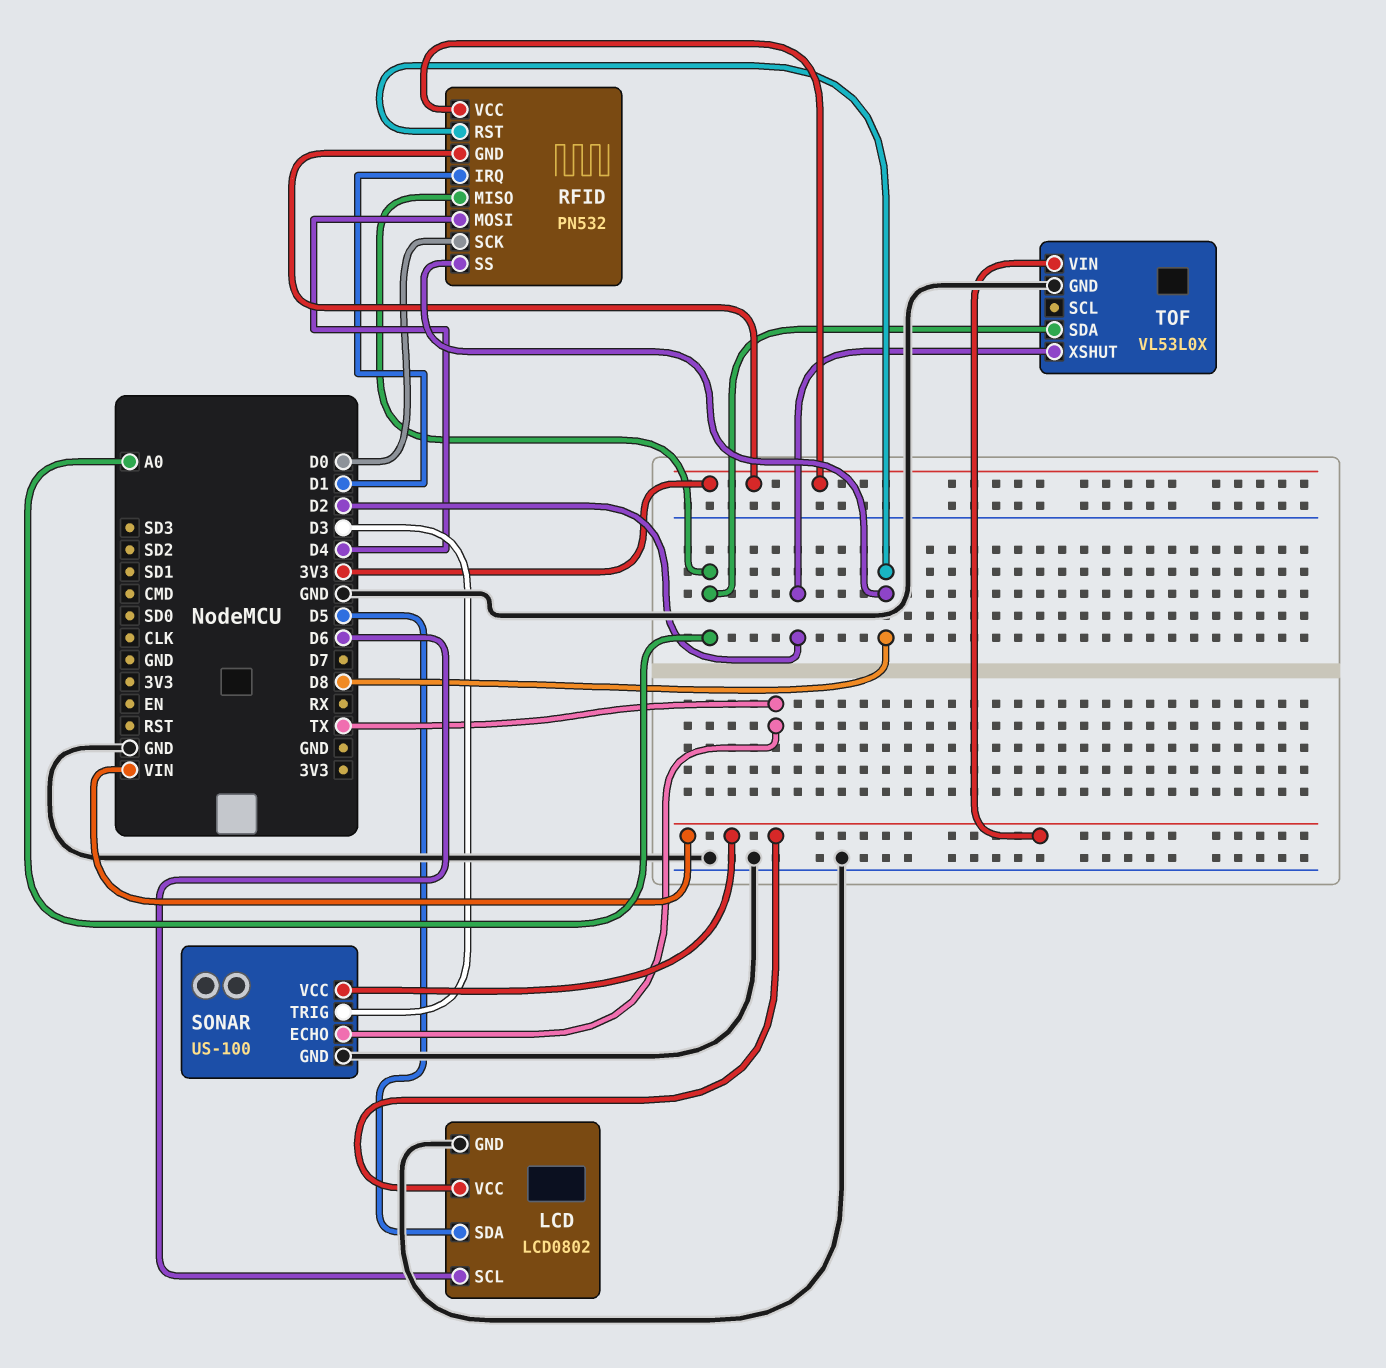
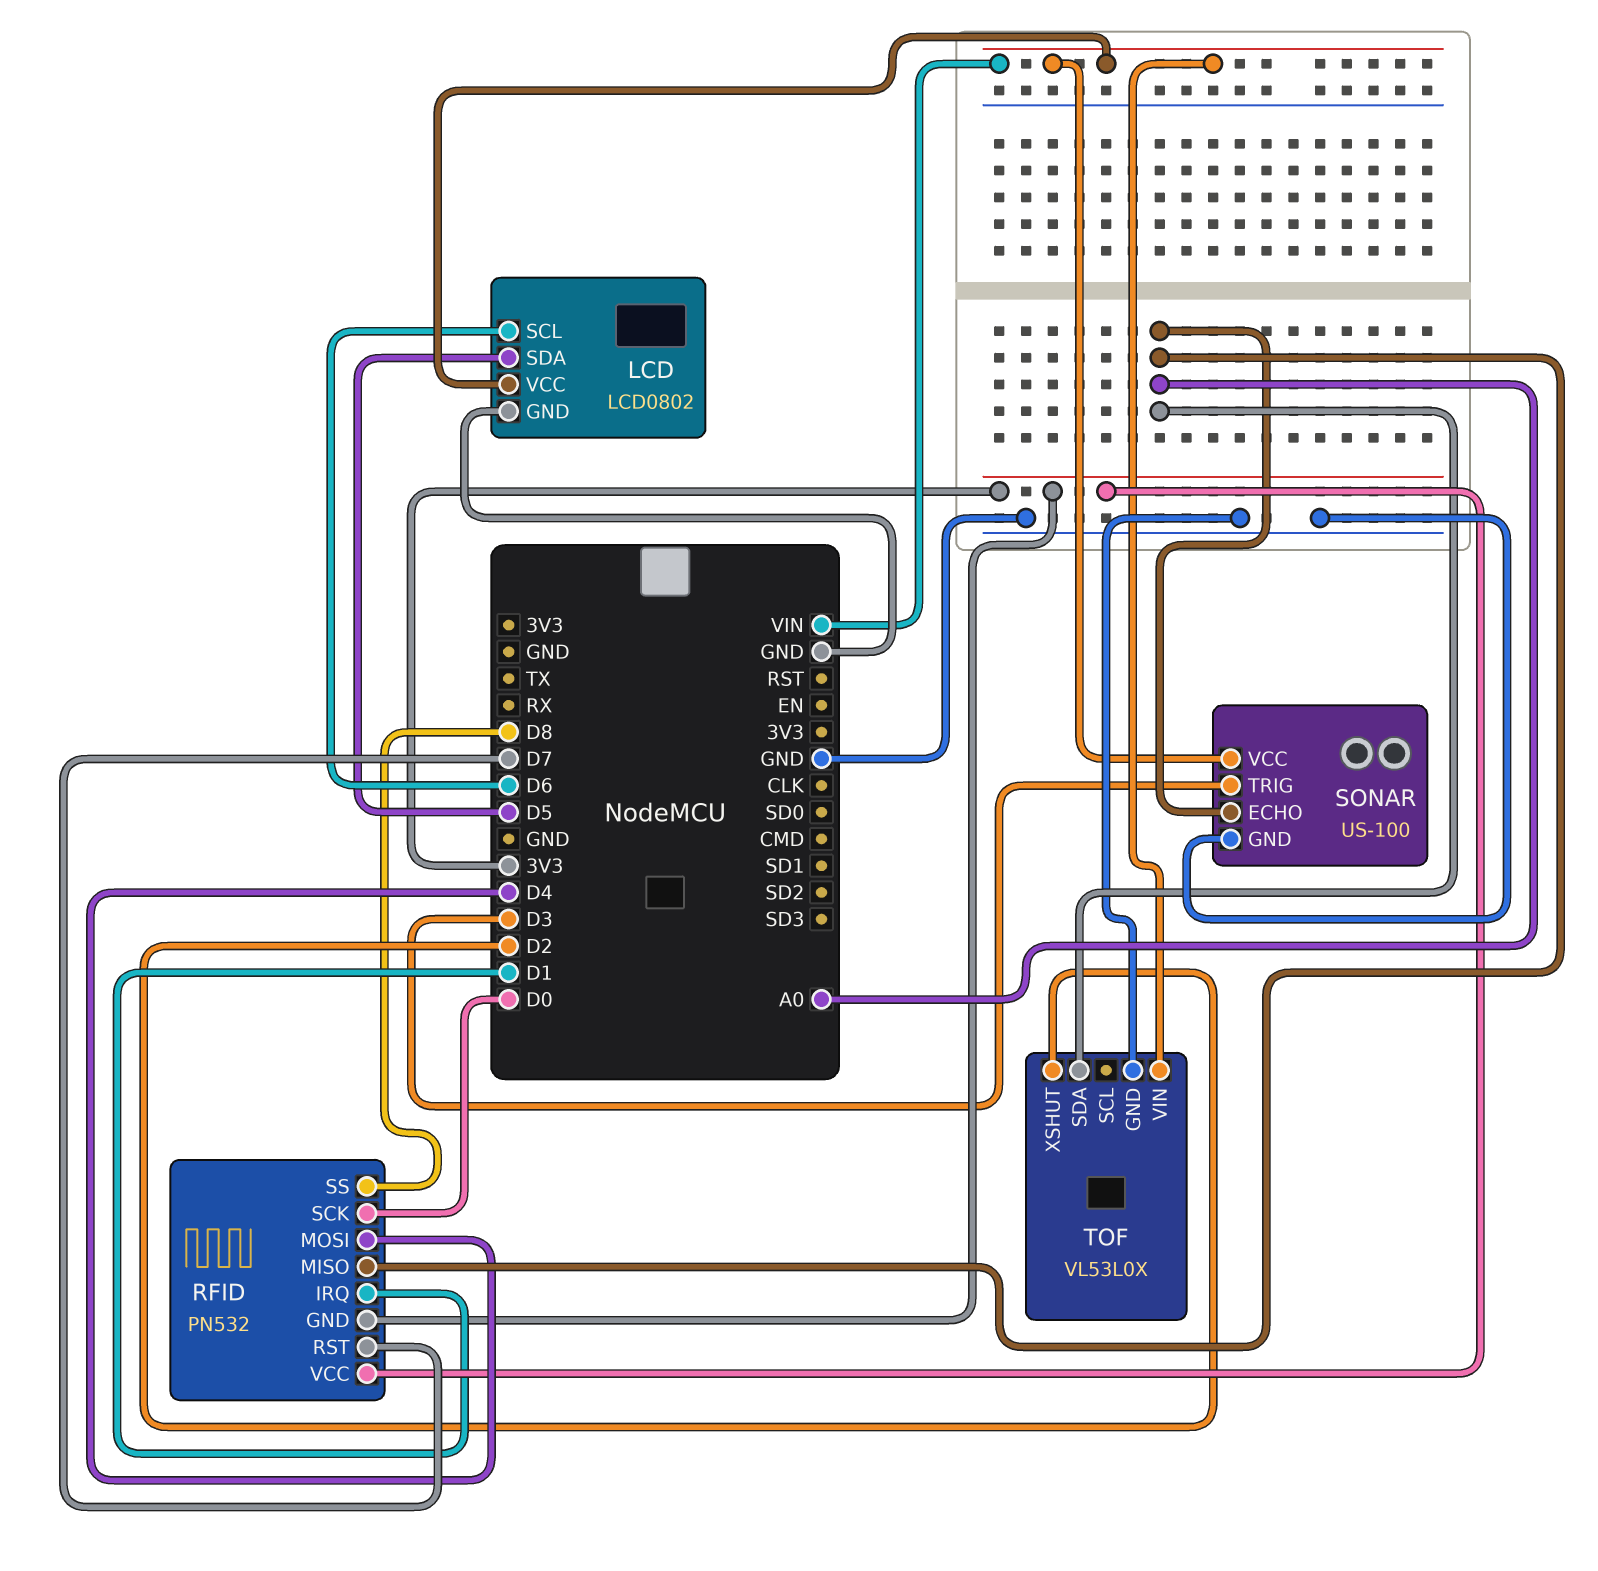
RFID pin RST: D8 -> D7
SONAR pin ECHO: TX -> A0

